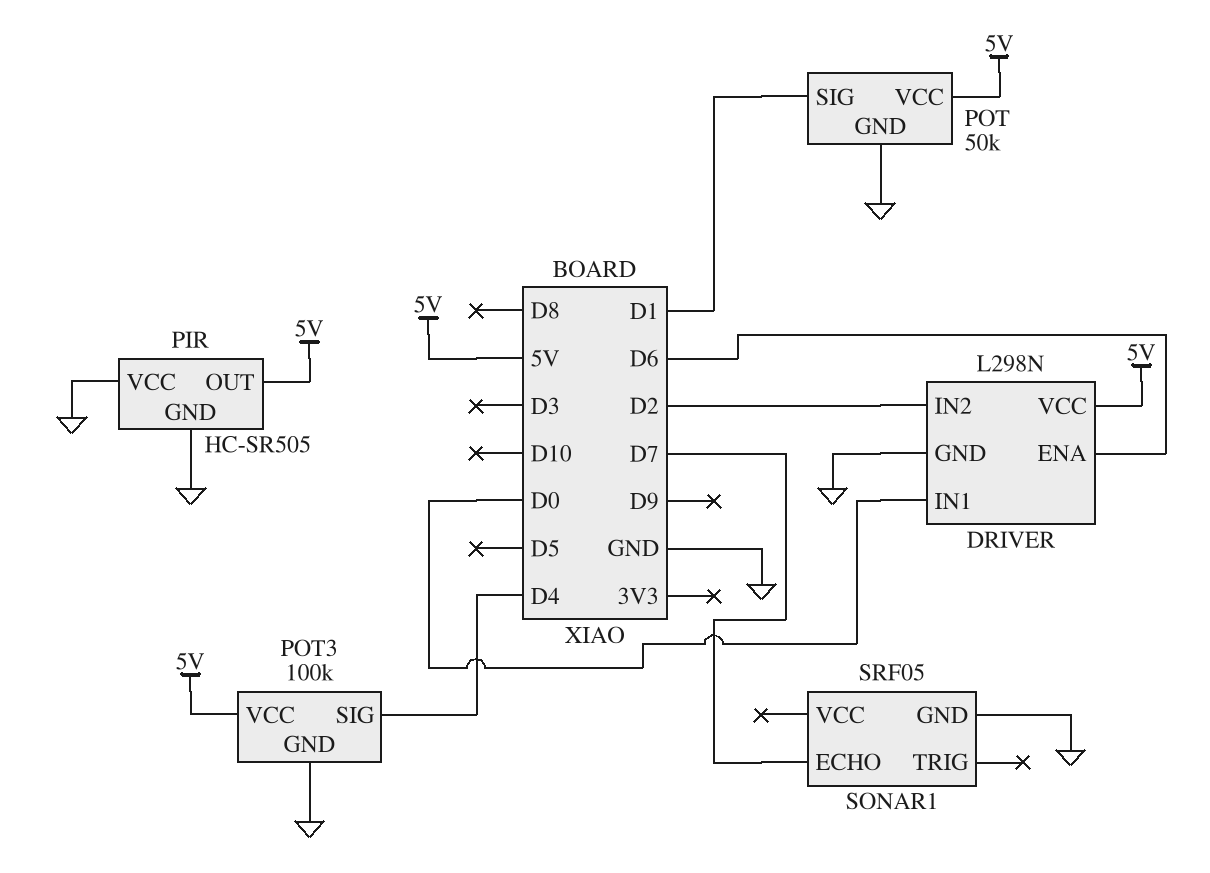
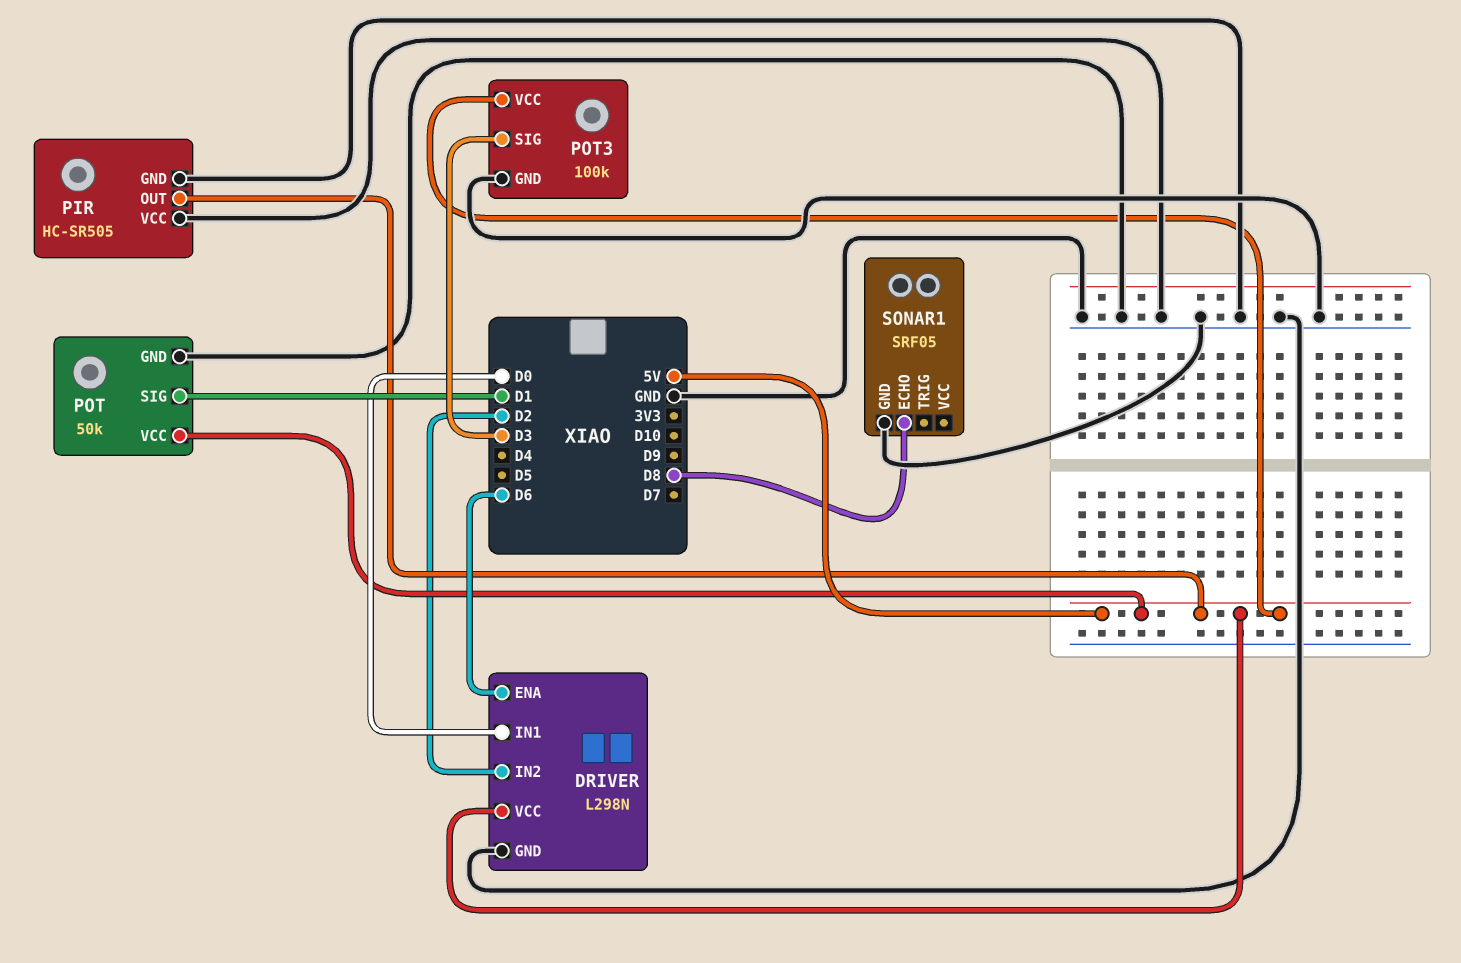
POT3 pin SIG: D4 -> D3
SONAR1 pin ECHO: D7 -> D8

